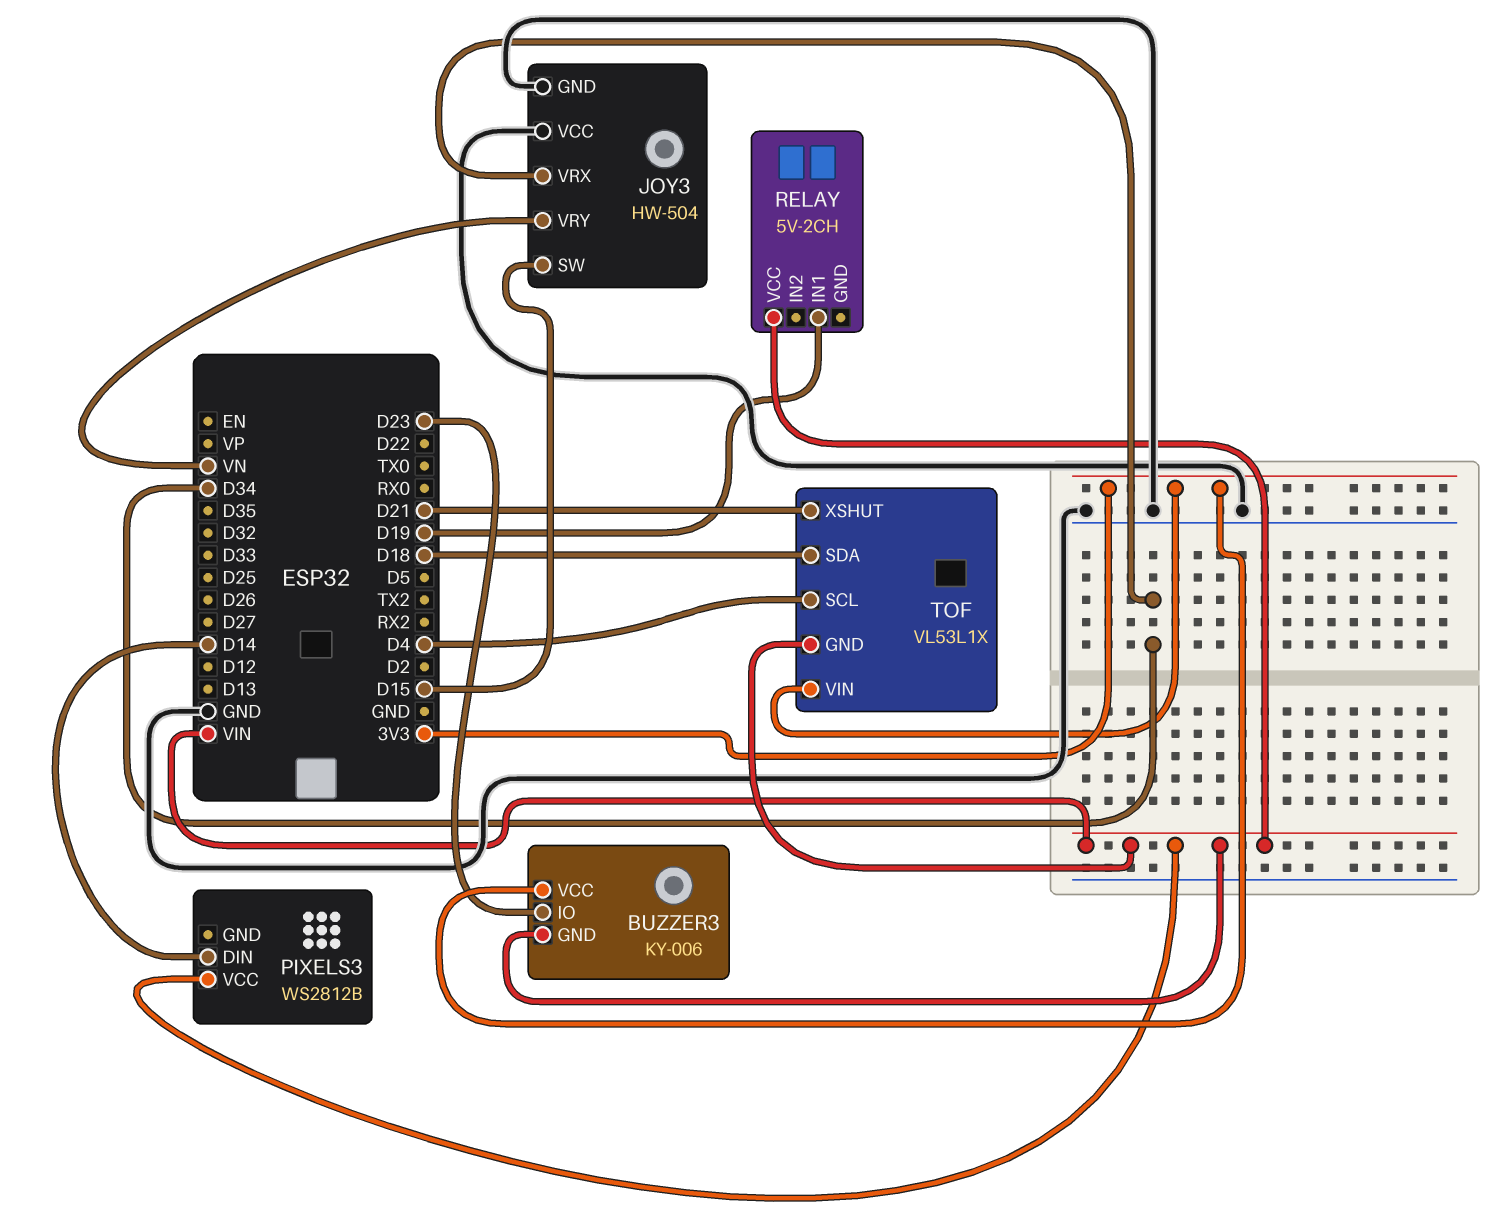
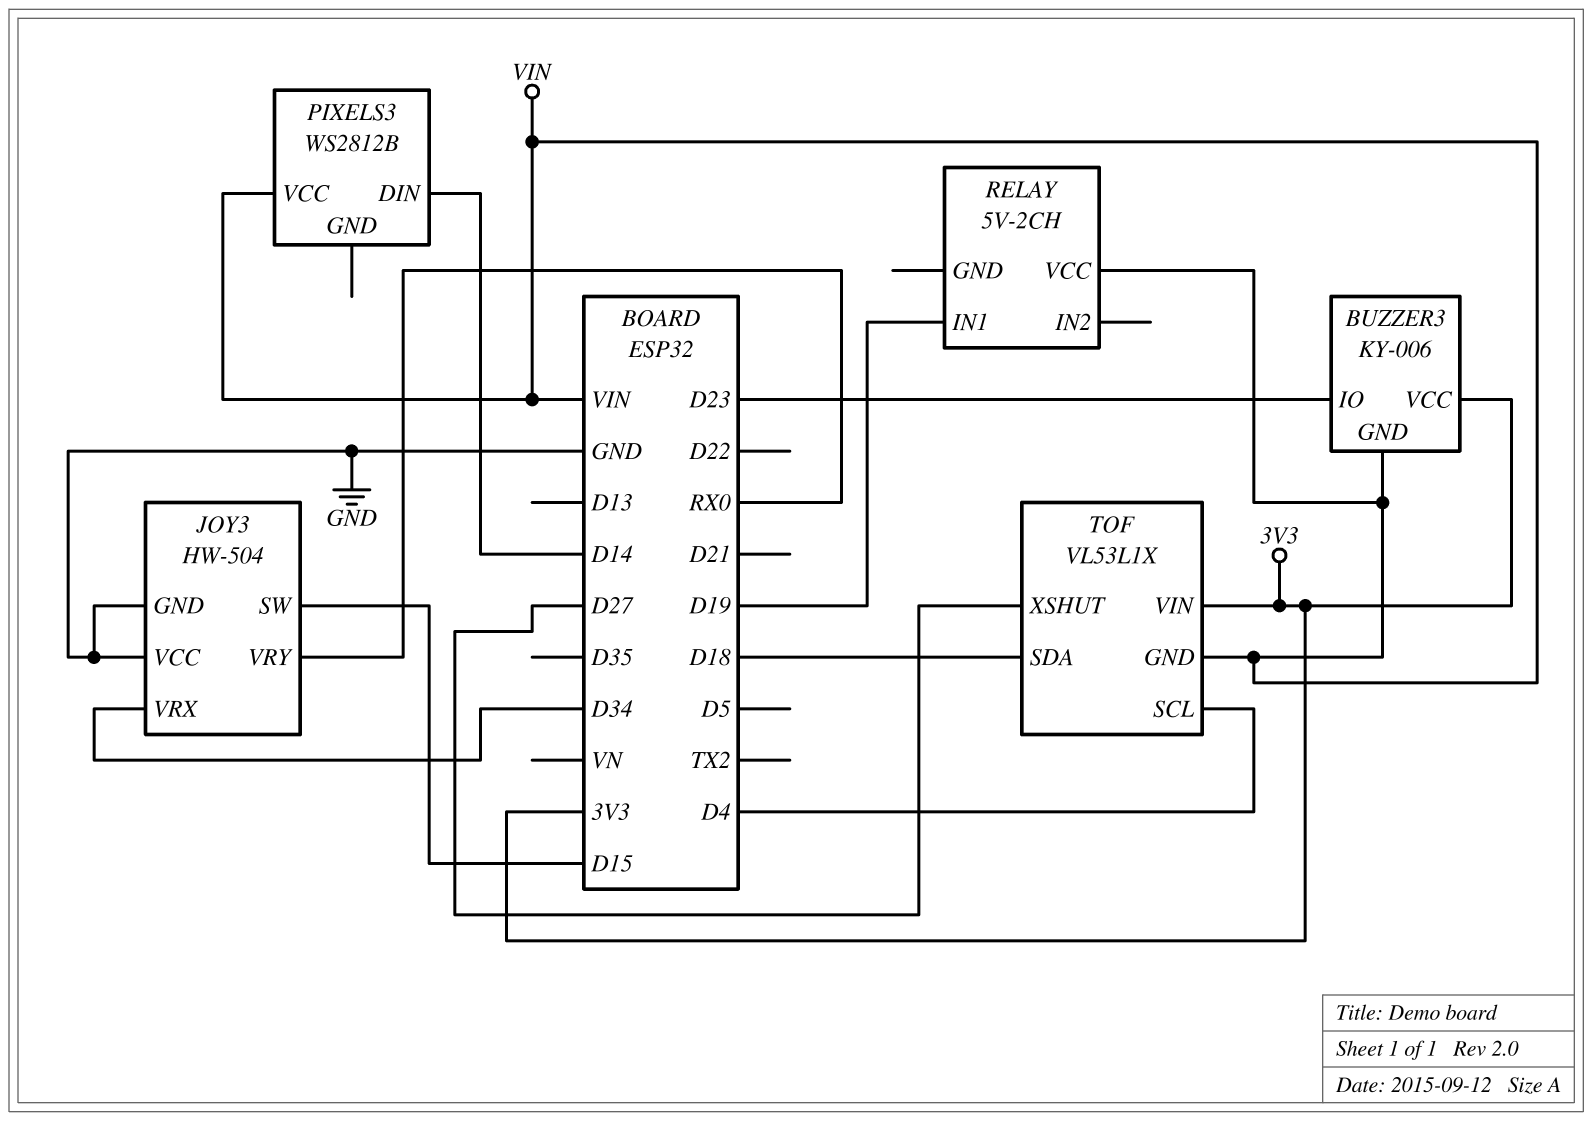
JOY3 pin VRY: VN -> RX0
TOF pin XSHUT: D21 -> D27

